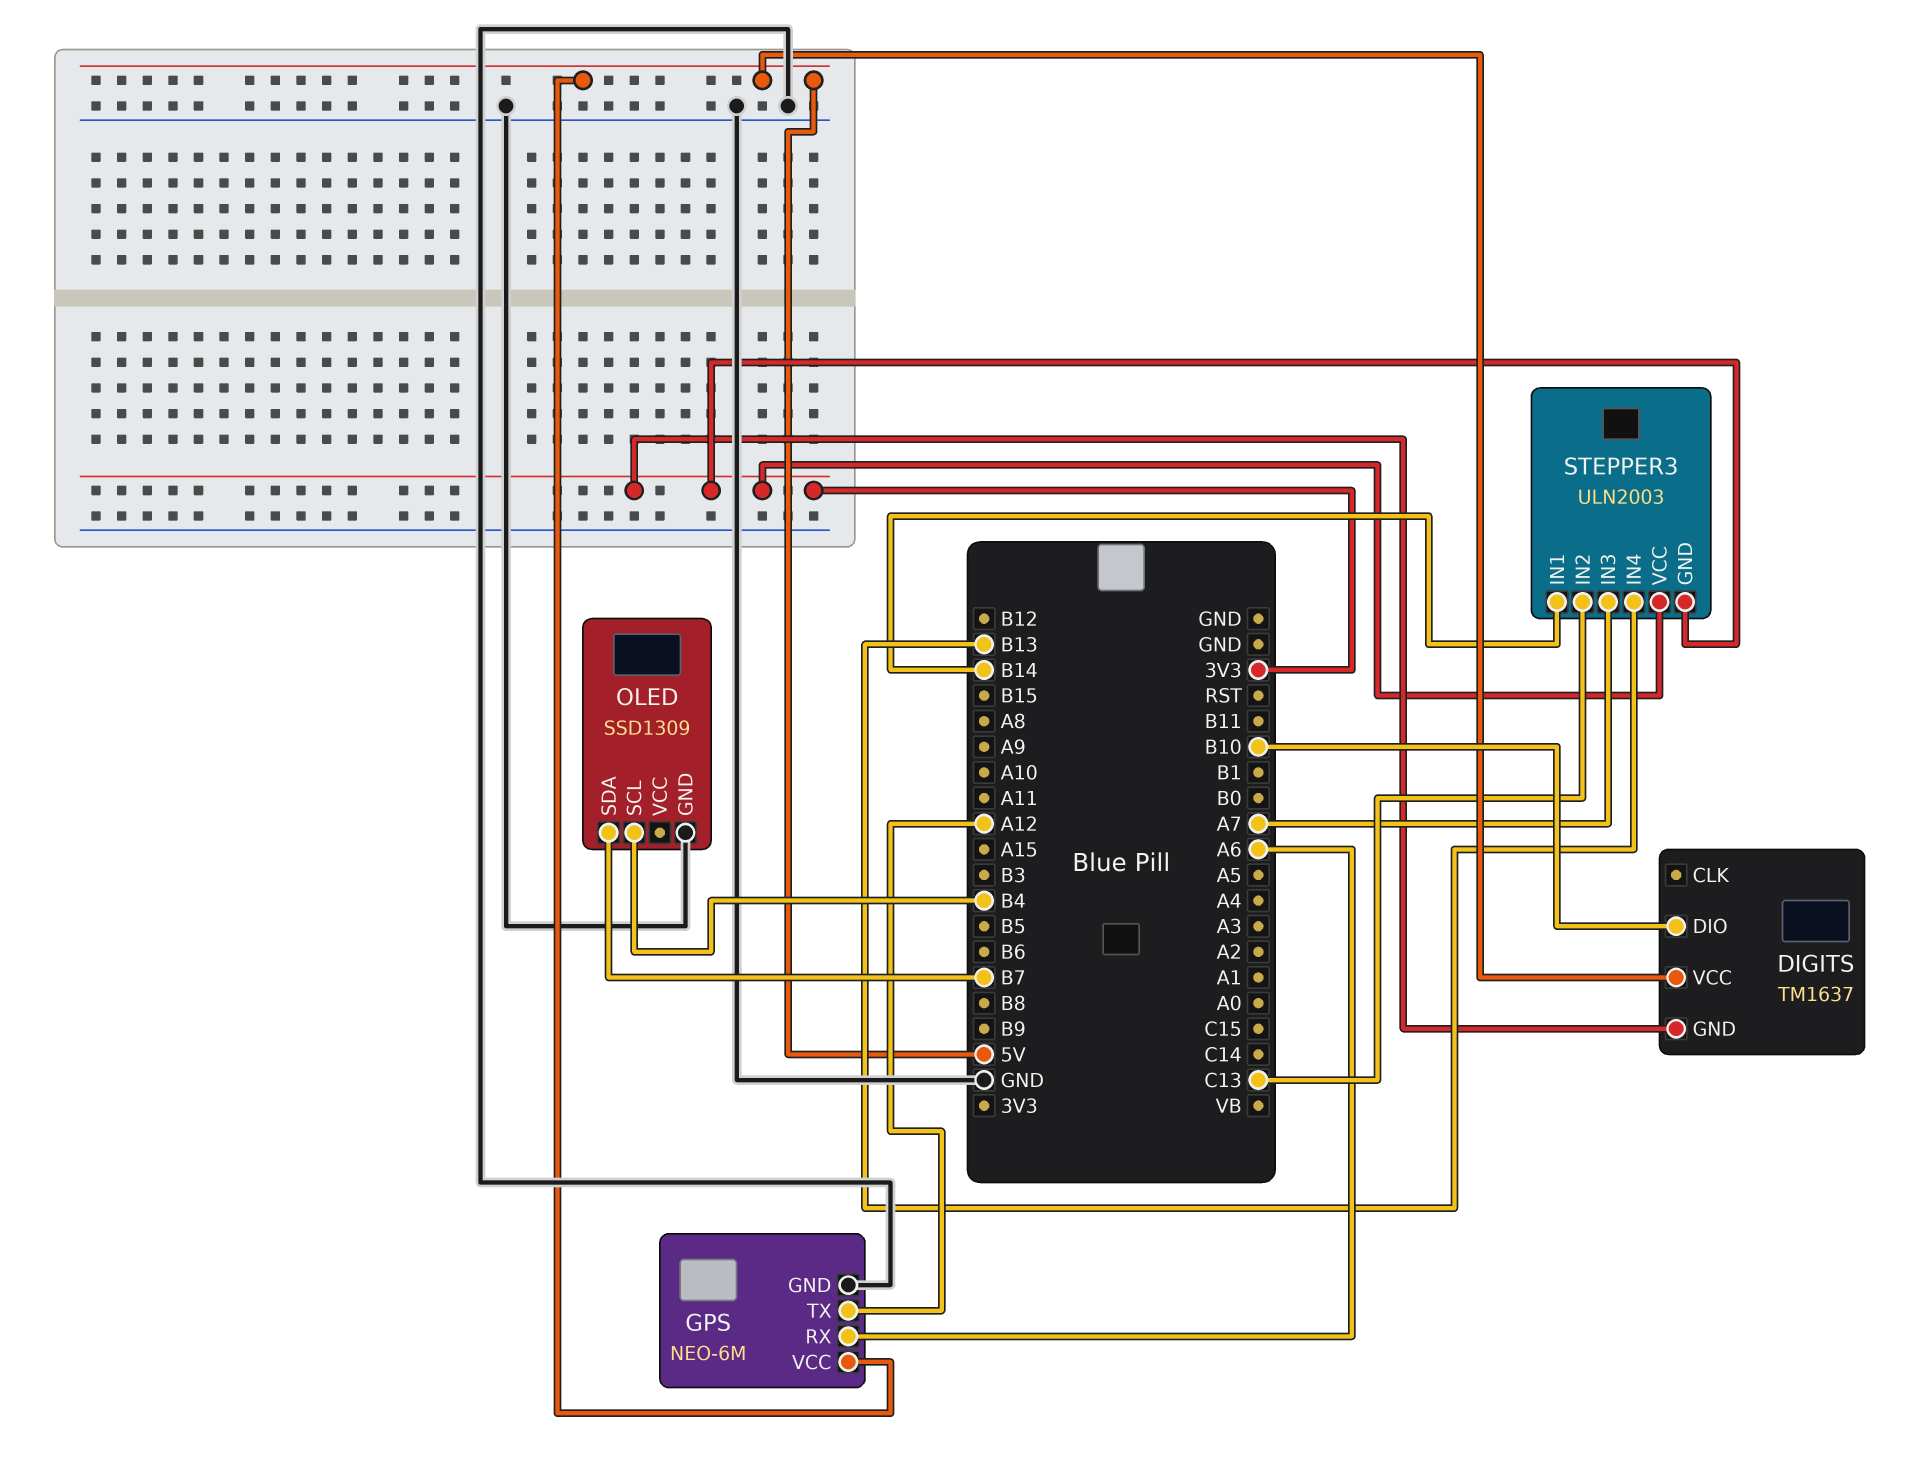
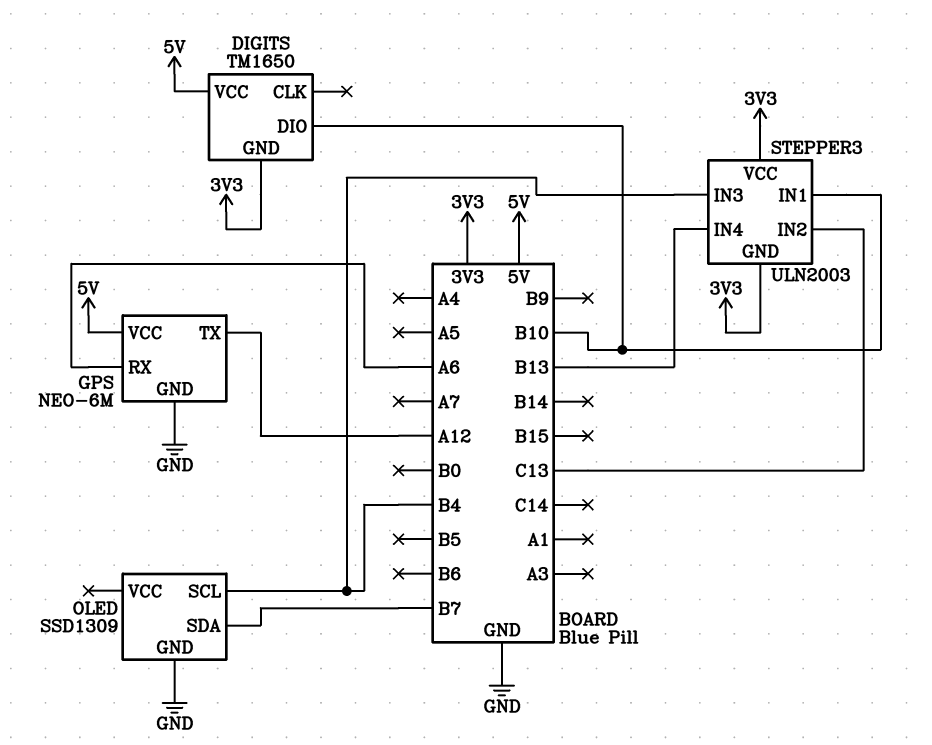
DIGITS: TM1637 -> TM1650
STEPPER3 pin IN1: B14 -> B10
STEPPER3 pin IN3: A7 -> B4

